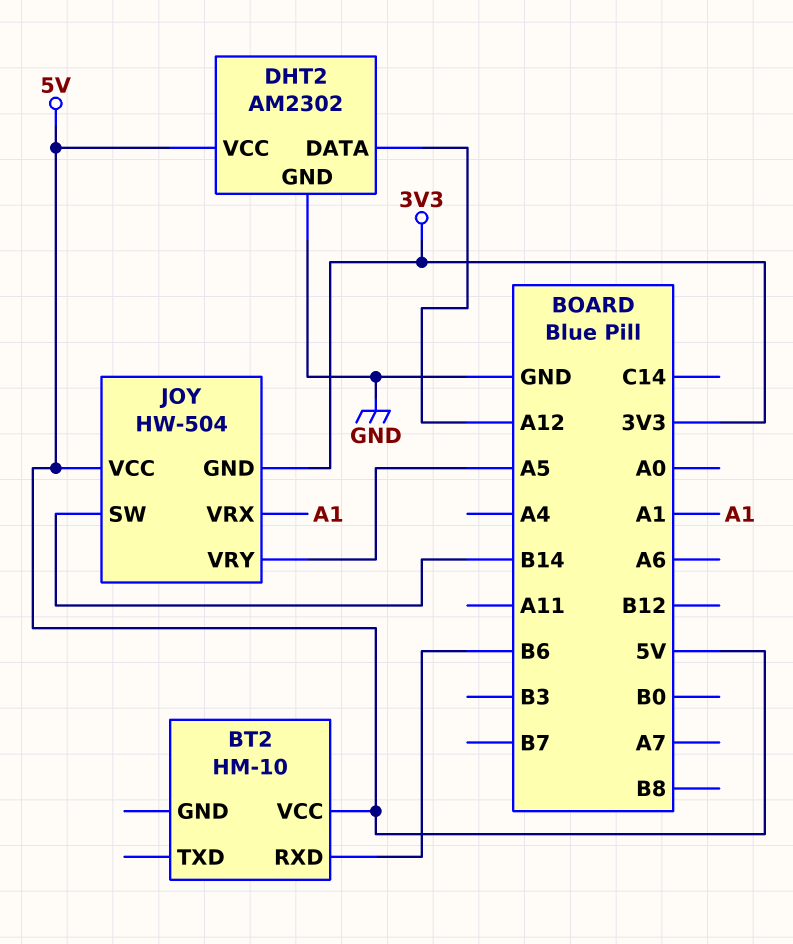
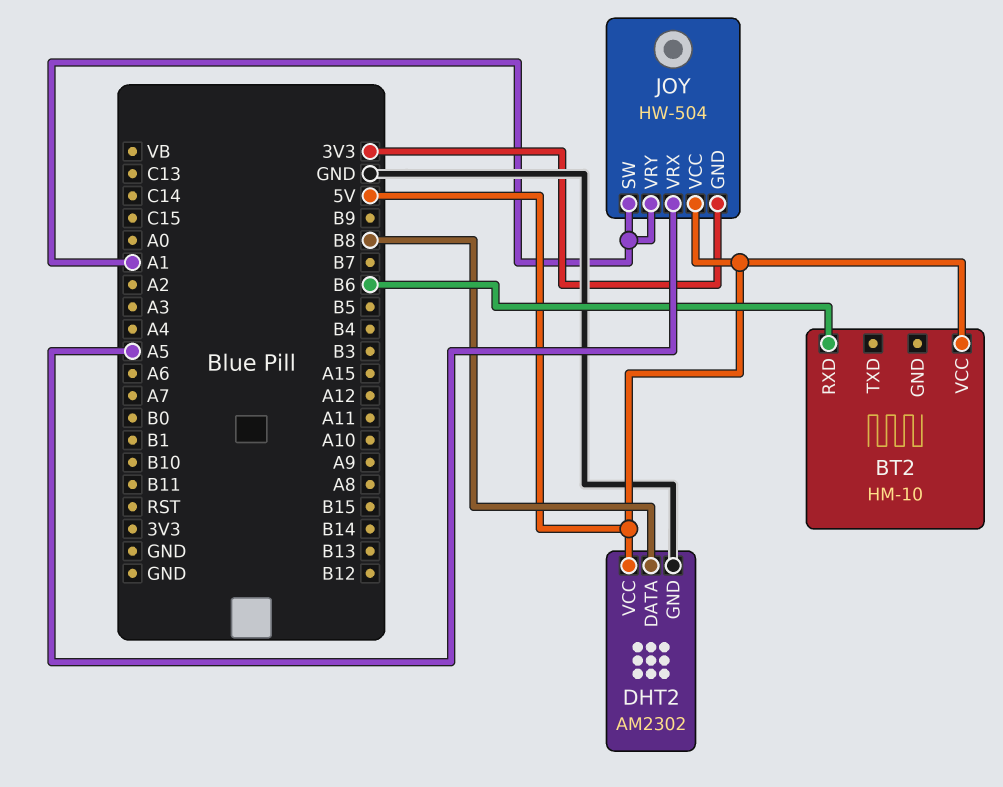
DHT2 pin DATA: A12 -> B8
JOY pin SW: B14 -> A1
JOY pin VRX: A1 -> A5
JOY pin VRY: A5 -> A1

